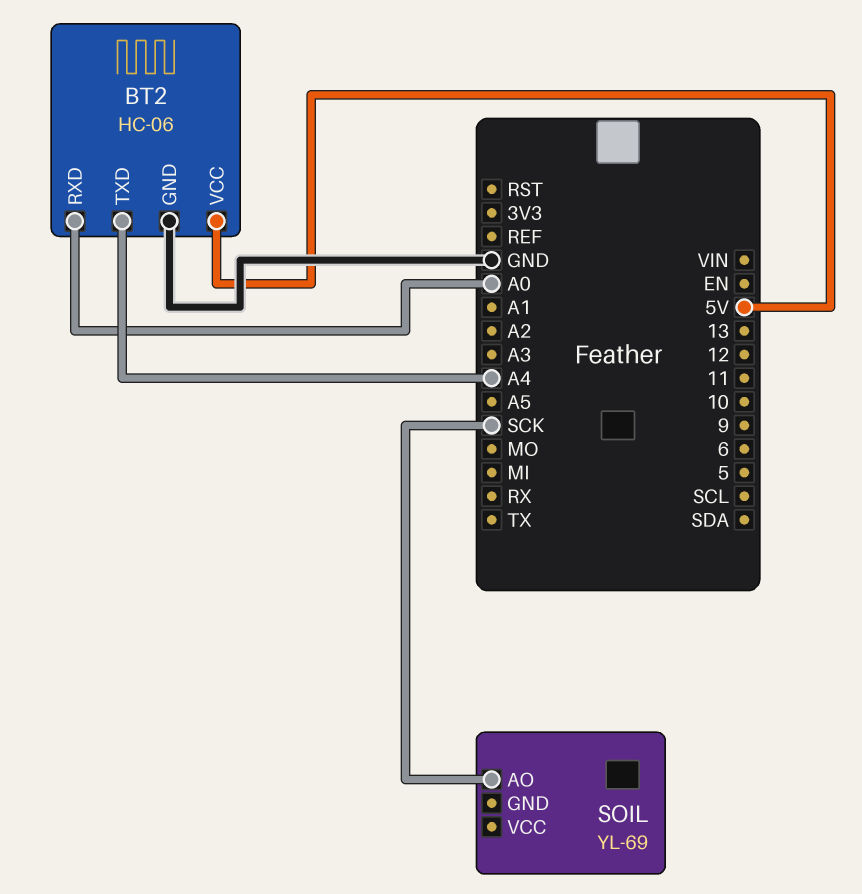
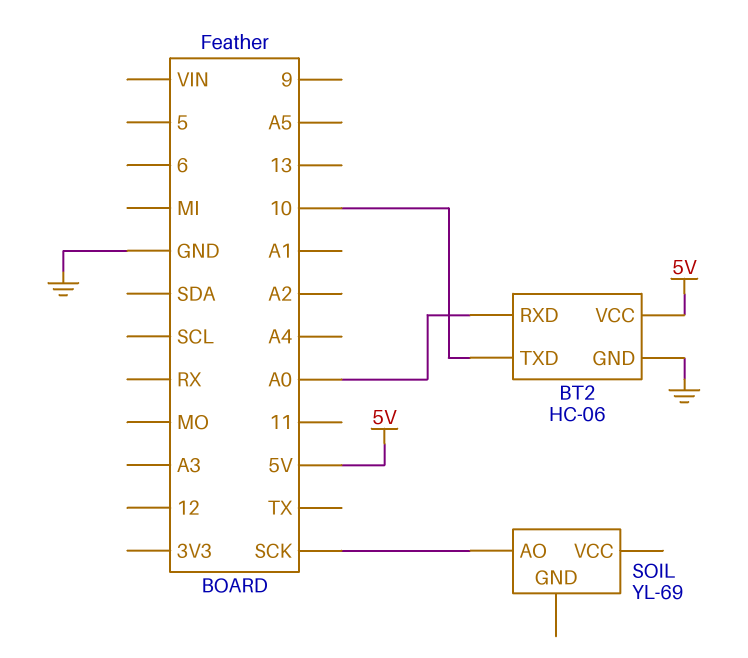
BT2 pin TXD: A4 -> 10

